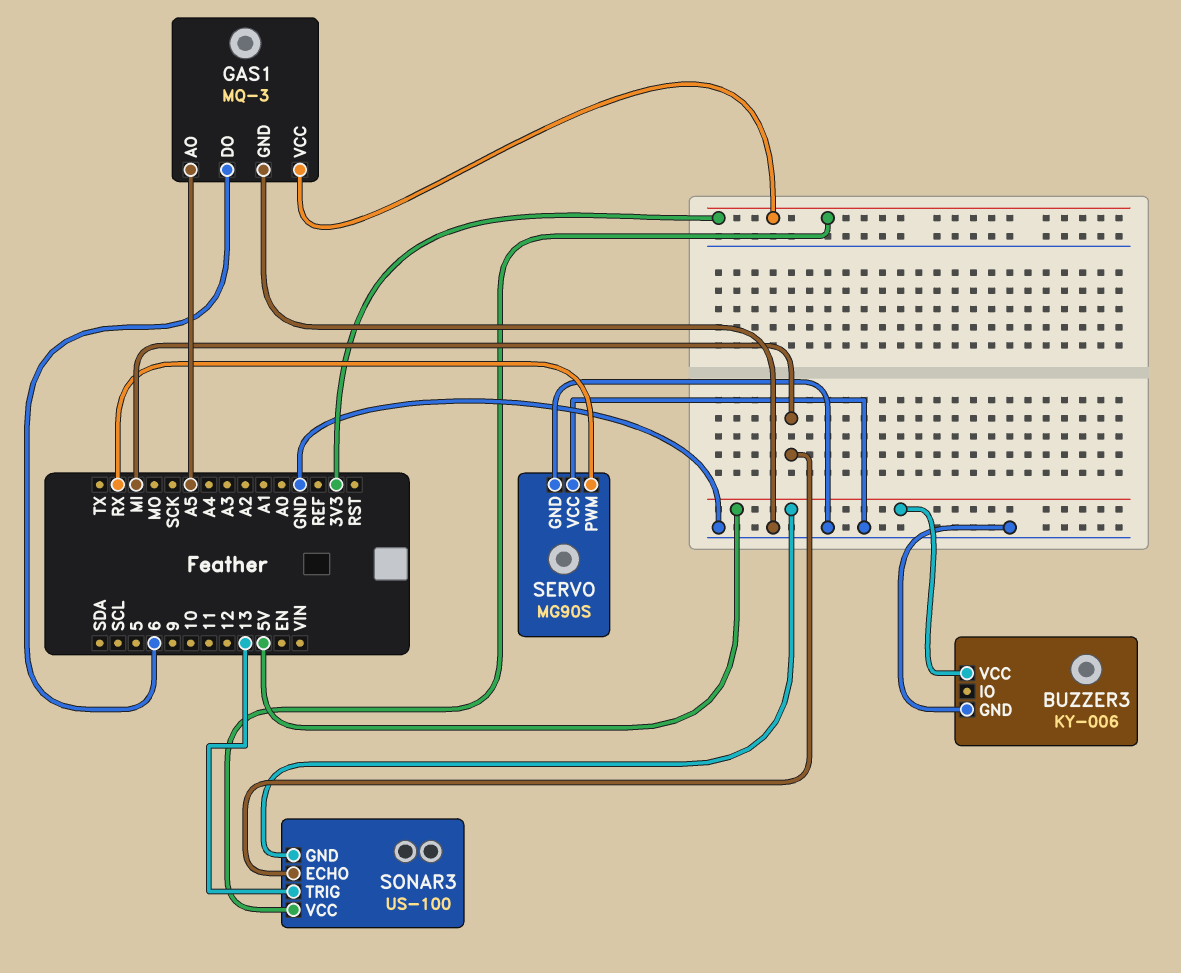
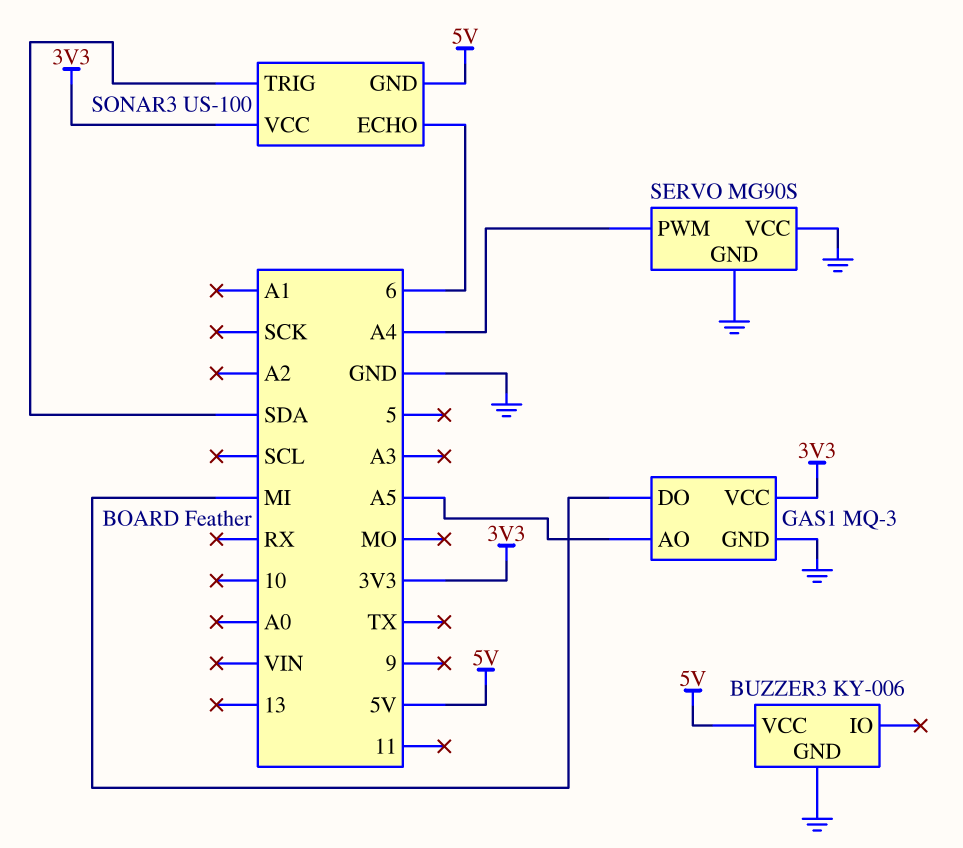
GAS1 pin DO: 6 -> MI
SERVO pin PWM: RX -> A4
SONAR3 pin ECHO: MI -> 6
SONAR3 pin TRIG: 13 -> SDA

